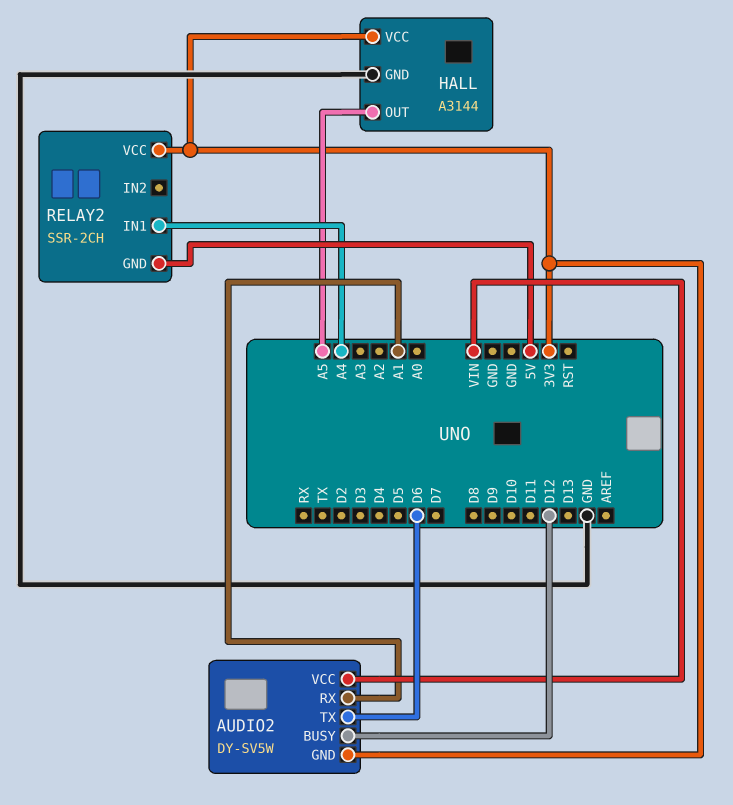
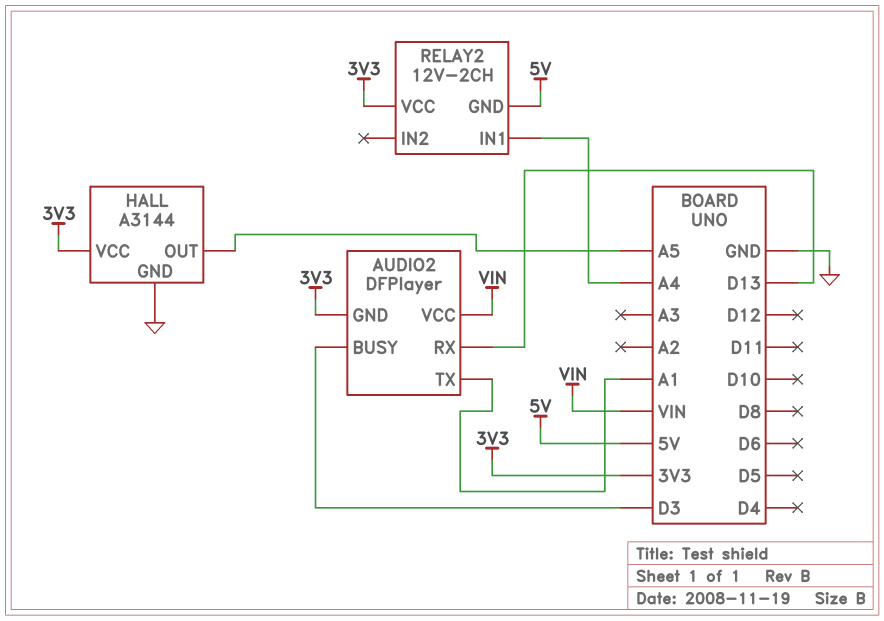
AUDIO2: DY-SV5W -> DFPlayer
AUDIO2 pin BUSY: D12 -> D3
AUDIO2 pin RX: A1 -> D13
AUDIO2 pin TX: D6 -> A1
RELAY2: SSR-2CH -> 12V-2CH

